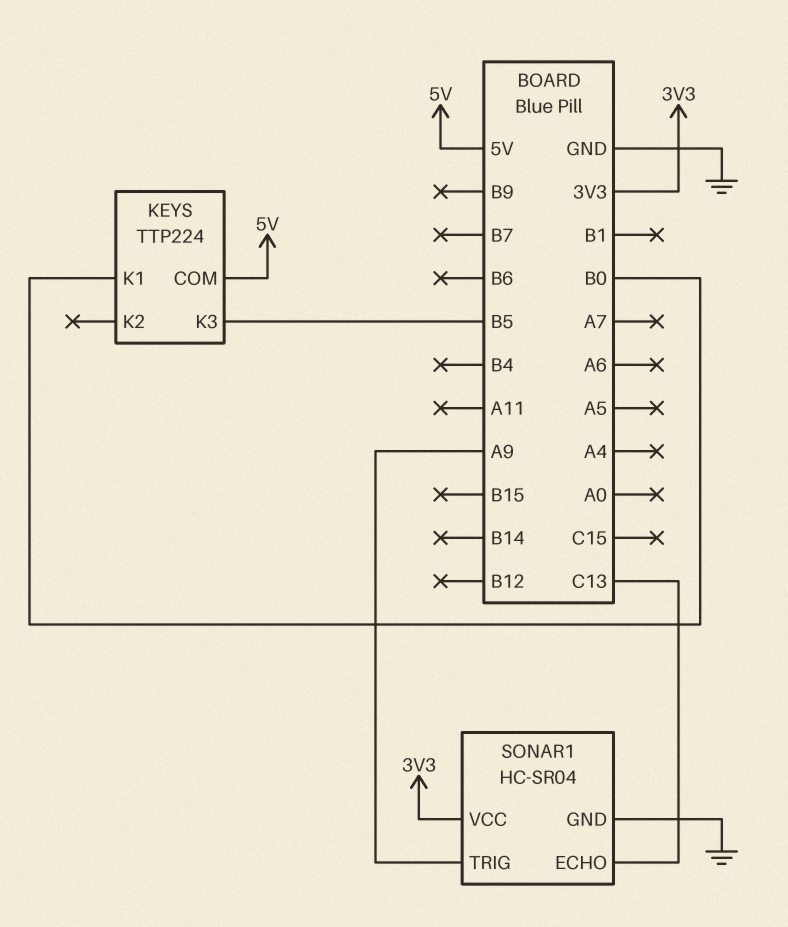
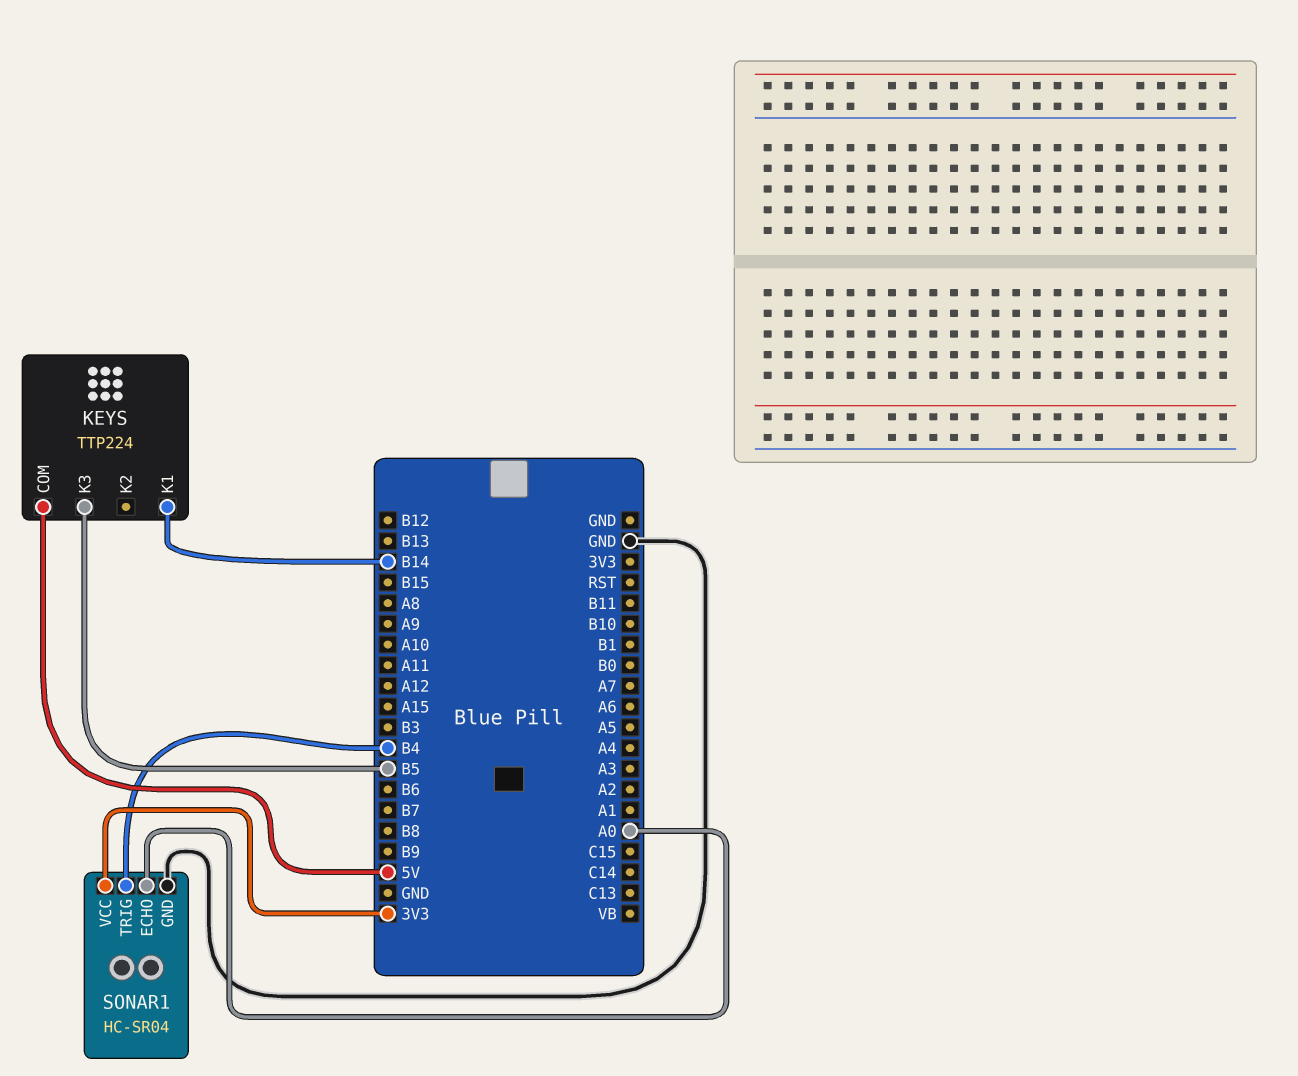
KEYS pin K1: B0 -> B14
SONAR1 pin ECHO: C13 -> A0
SONAR1 pin TRIG: A9 -> B4

